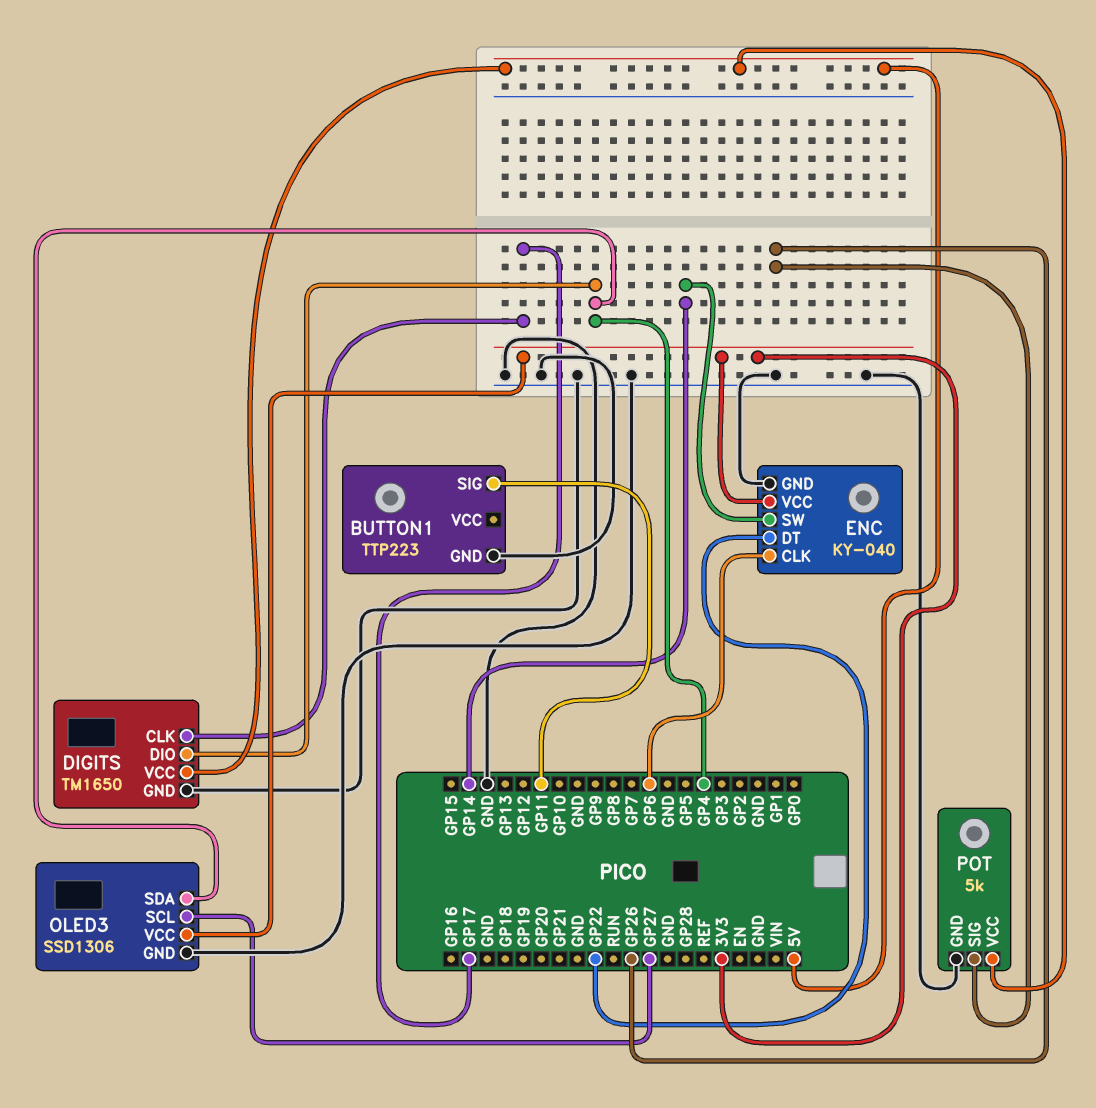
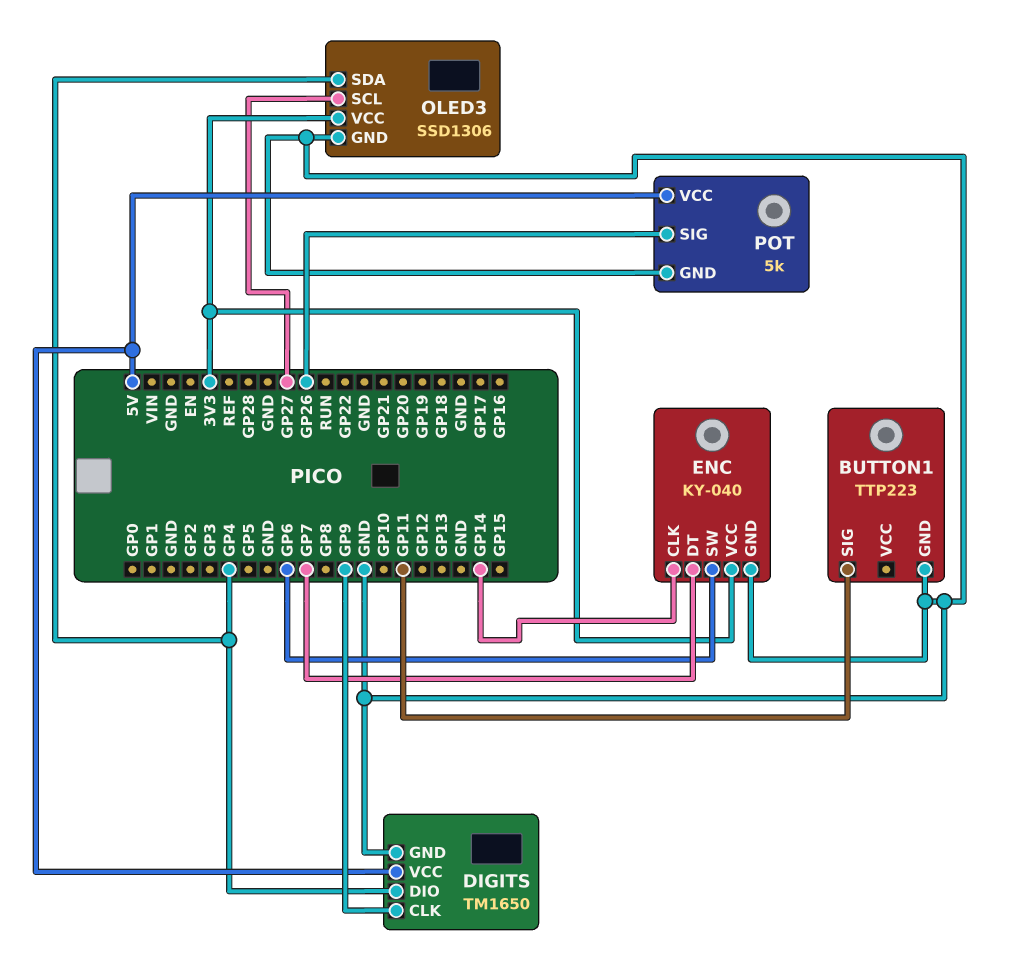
DIGITS pin CLK: GP17 -> GP9
ENC pin CLK: GP6 -> GP14
ENC pin DT: GP22 -> GP7
ENC pin SW: GP14 -> GP6

